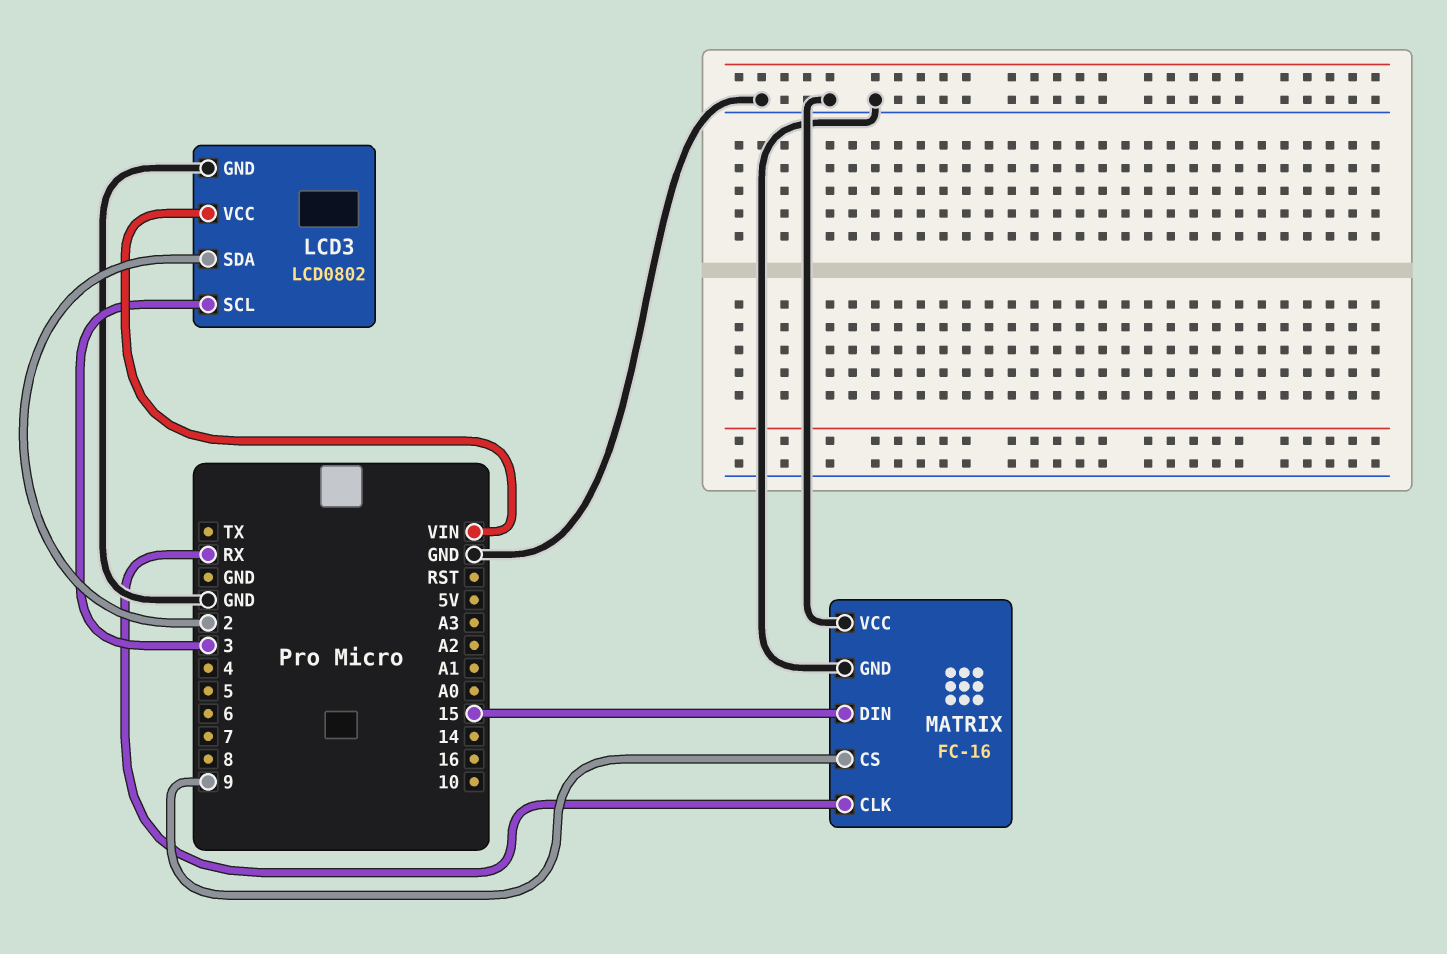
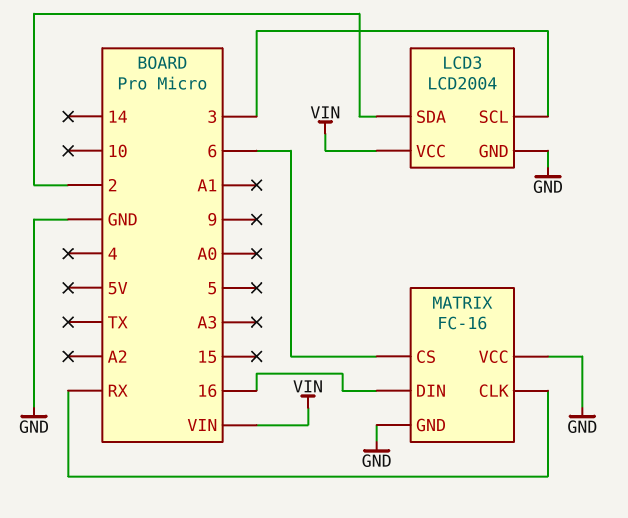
LCD3: LCD0802 -> LCD2004
MATRIX pin CS: 9 -> 6
MATRIX pin DIN: 15 -> 16

